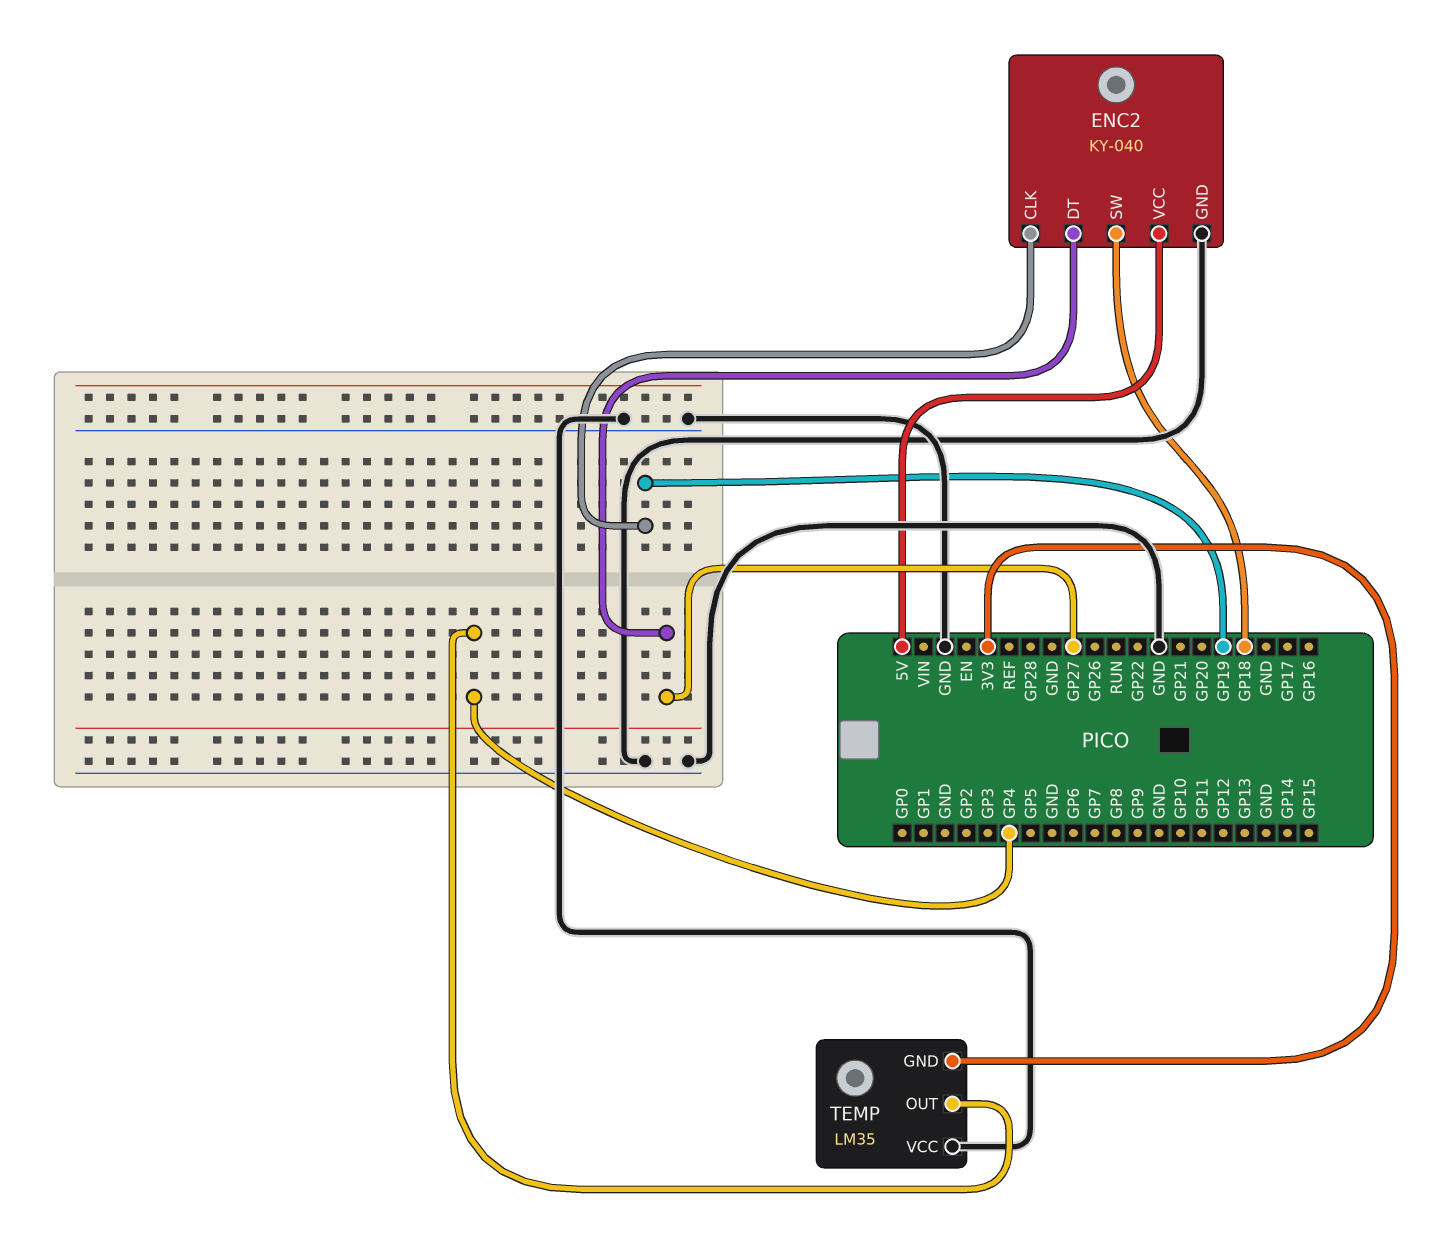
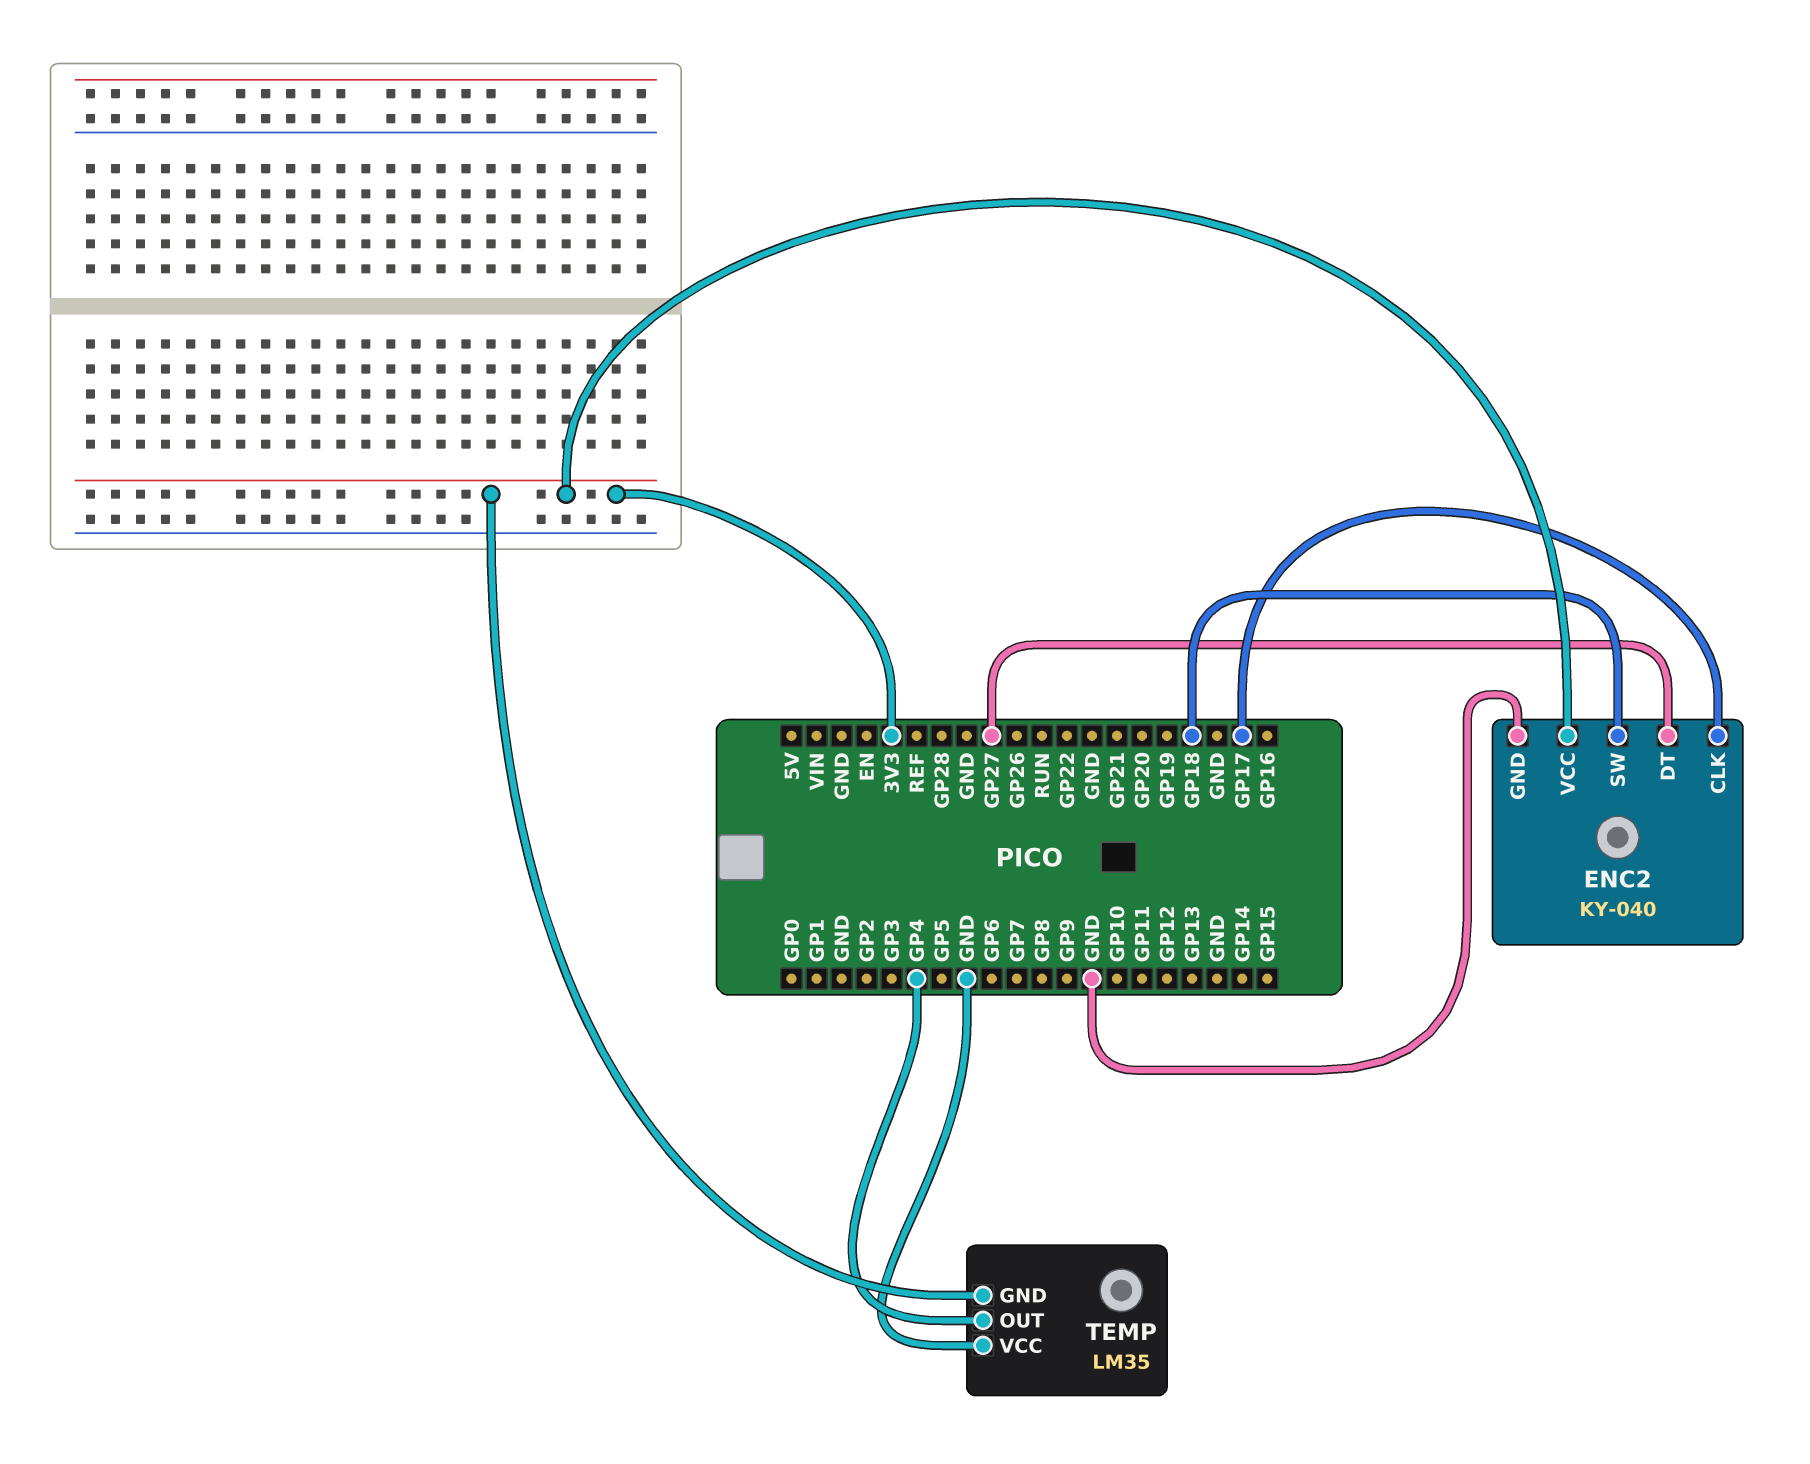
ENC2 pin CLK: GP19 -> GP17
ENC2 pin VCC: 5V -> 3V3

